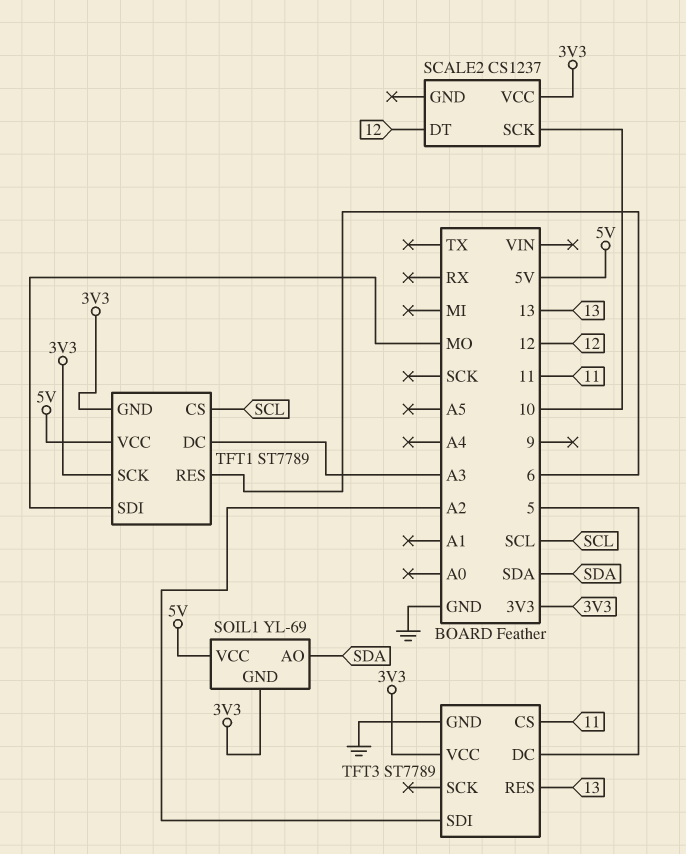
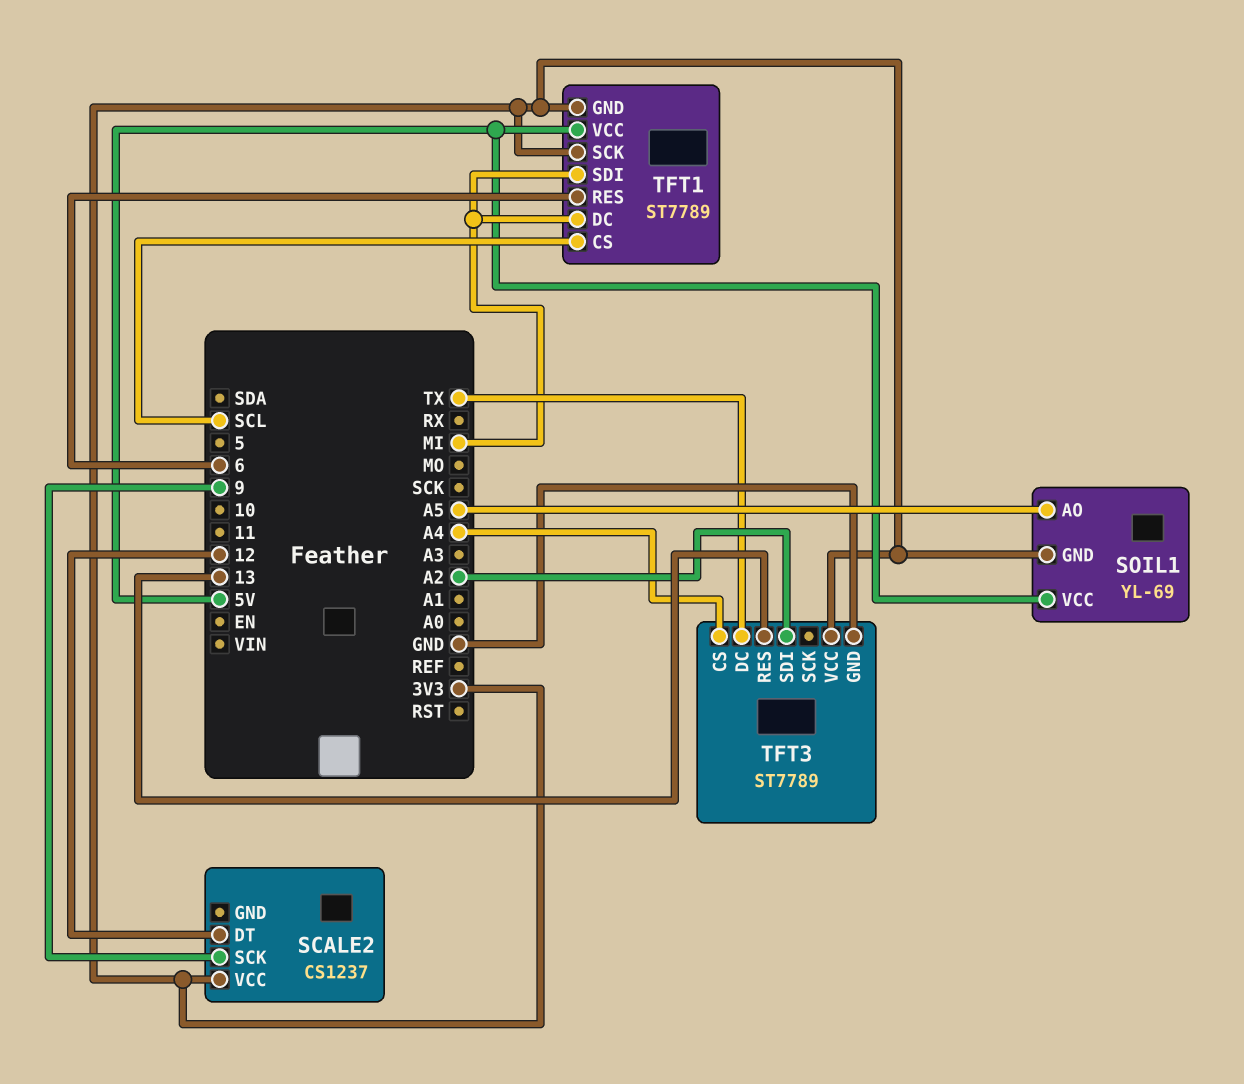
SCALE2 pin SCK: 10 -> 9
SOIL1 pin AO: SDA -> A5
TFT1 pin DC: A3 -> MI
TFT1 pin SDI: MO -> MI
TFT3 pin CS: 11 -> A4
TFT3 pin DC: 5 -> TX

